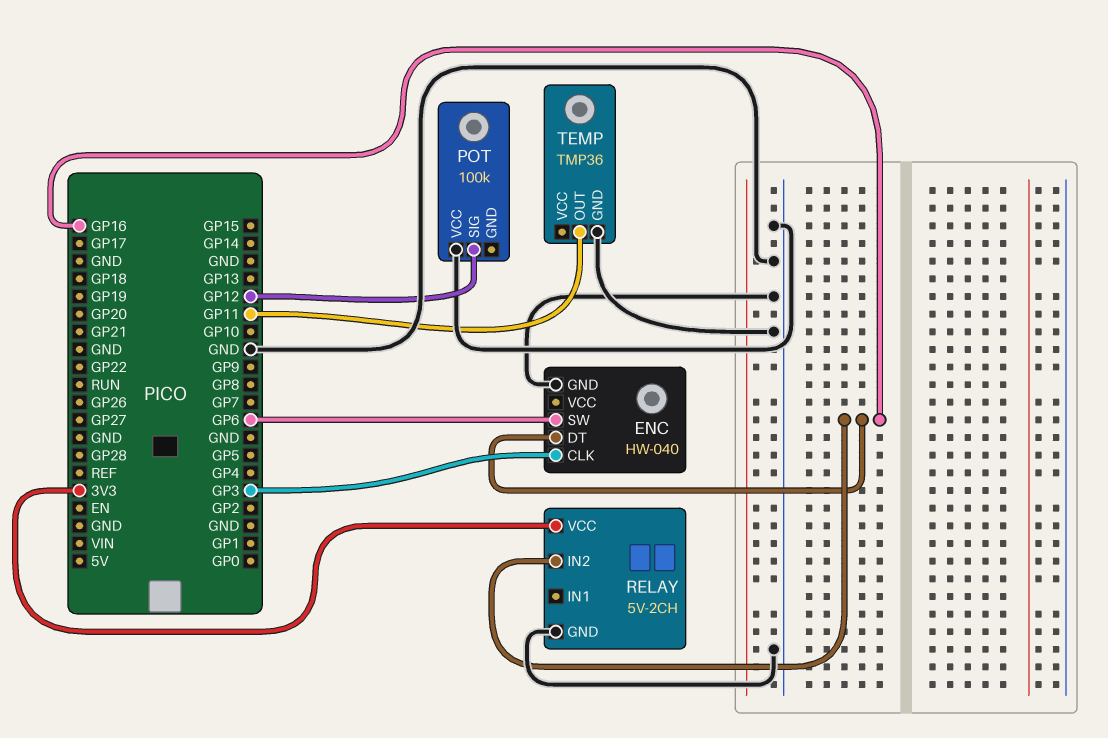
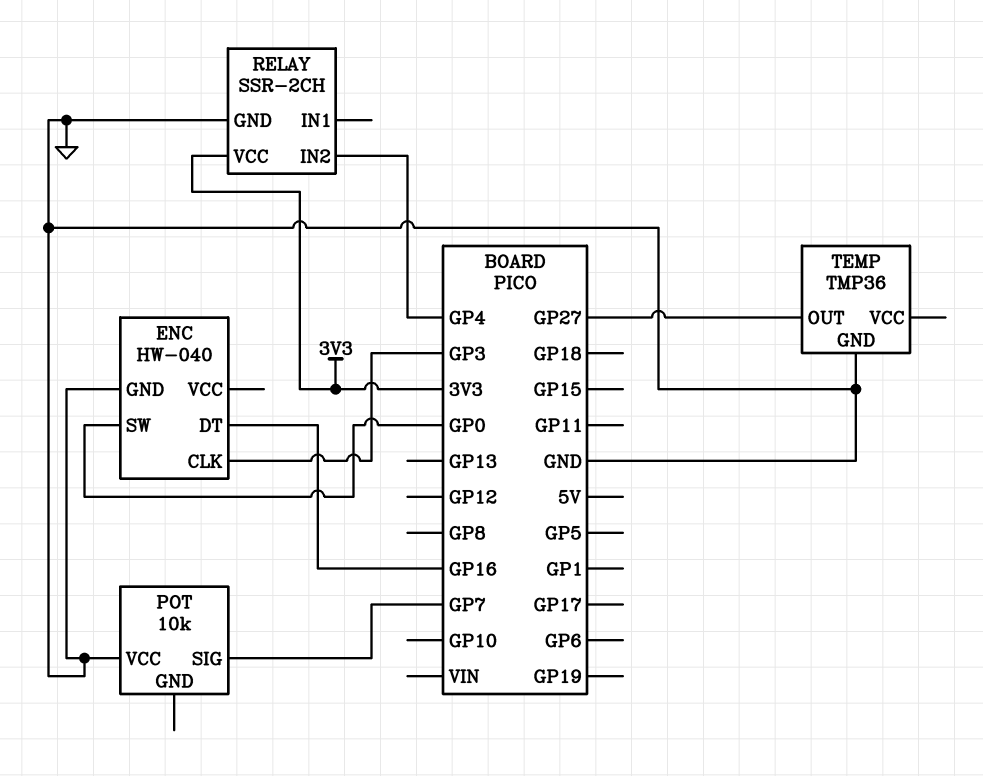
ENC pin SW: GP6 -> GP0
POT: 100k -> 10k
POT pin SIG: GP12 -> GP7
RELAY: 5V-2CH -> SSR-2CH
RELAY pin IN2: GP16 -> GP4
TEMP pin OUT: GP11 -> GP27

